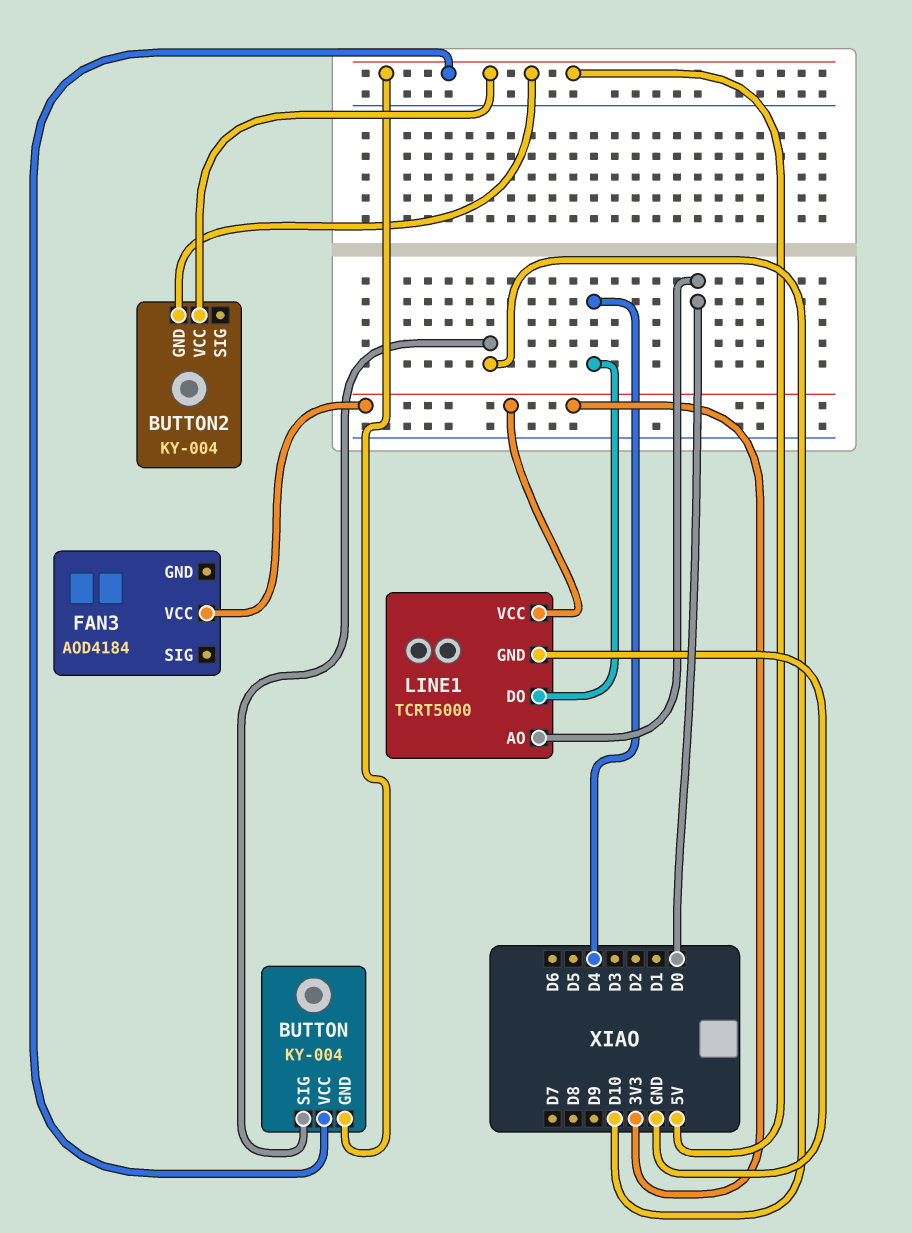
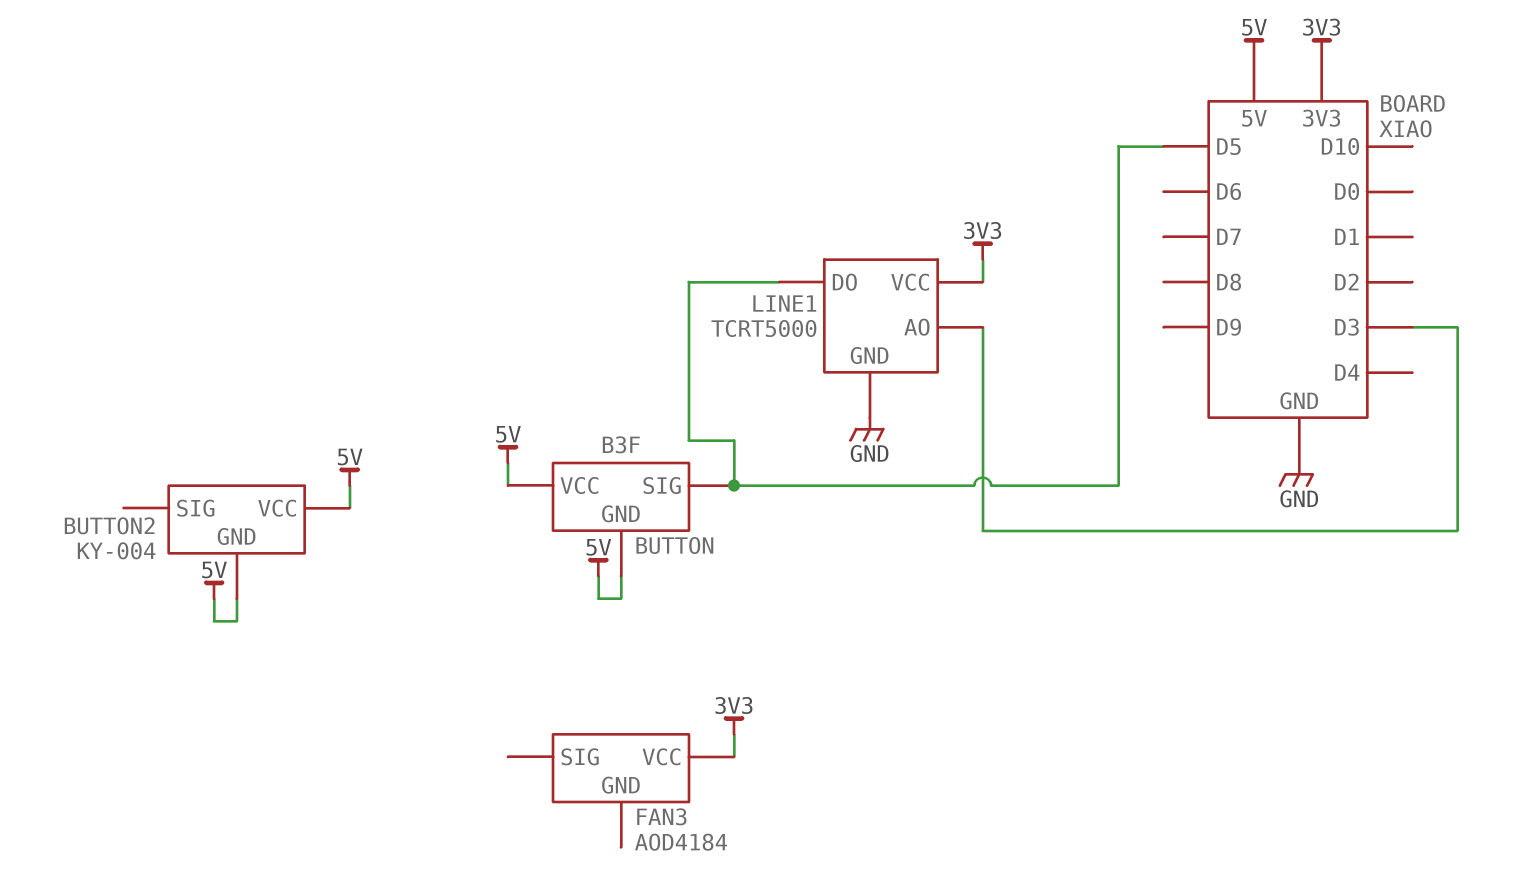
BUTTON: KY-004 -> B3F
BUTTON pin SIG: D10 -> D5
LINE1 pin AO: D0 -> D3
LINE1 pin DO: D4 -> D5

